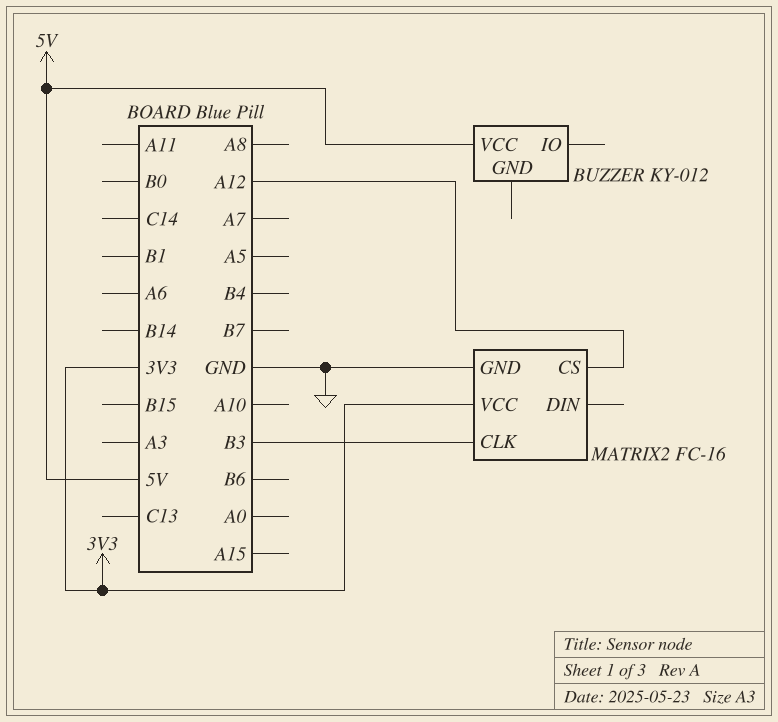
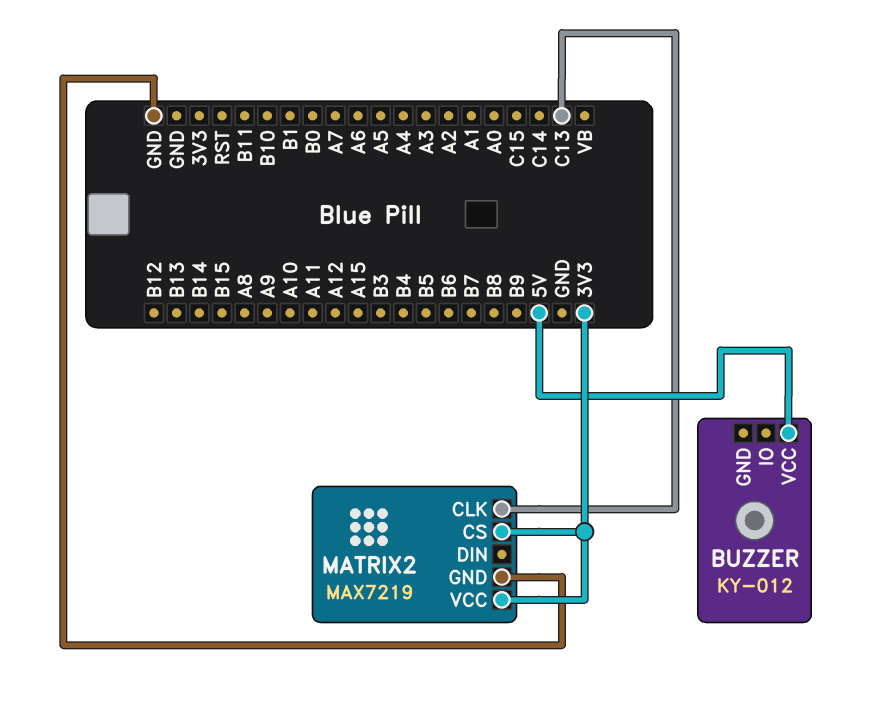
MATRIX2: FC-16 -> MAX7219
MATRIX2 pin CLK: B3 -> C13
MATRIX2 pin CS: A12 -> 3V3

